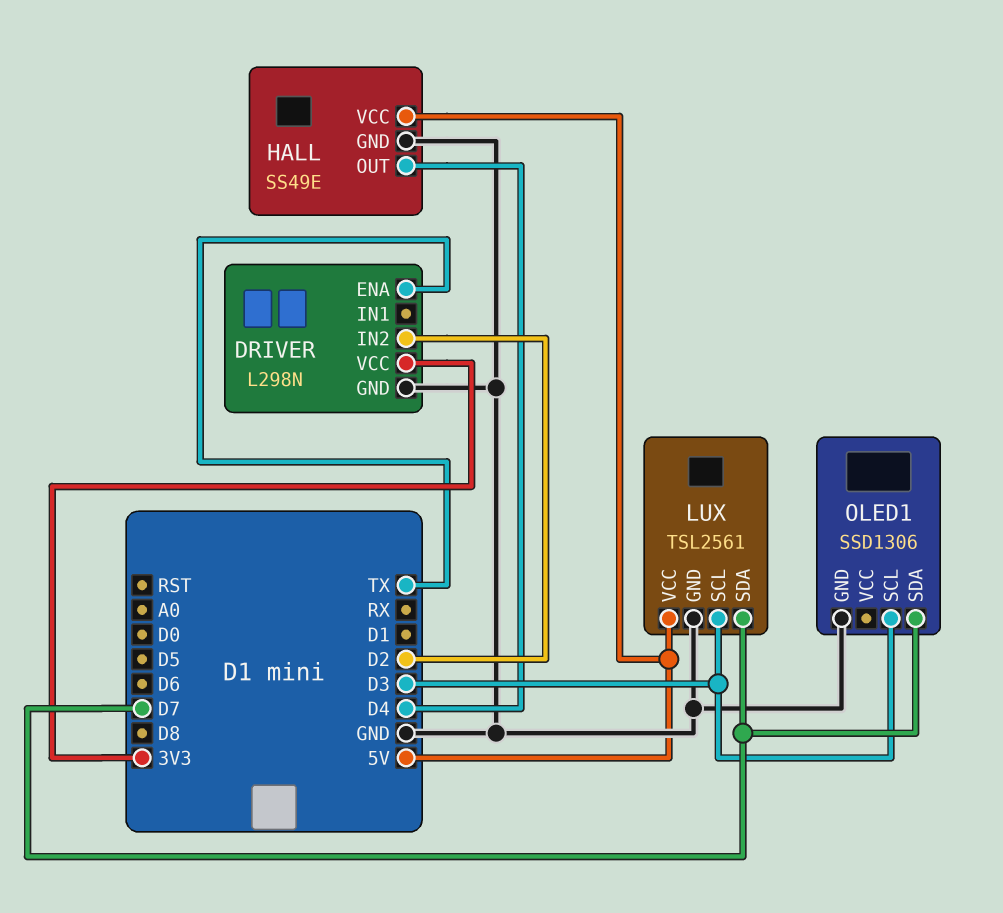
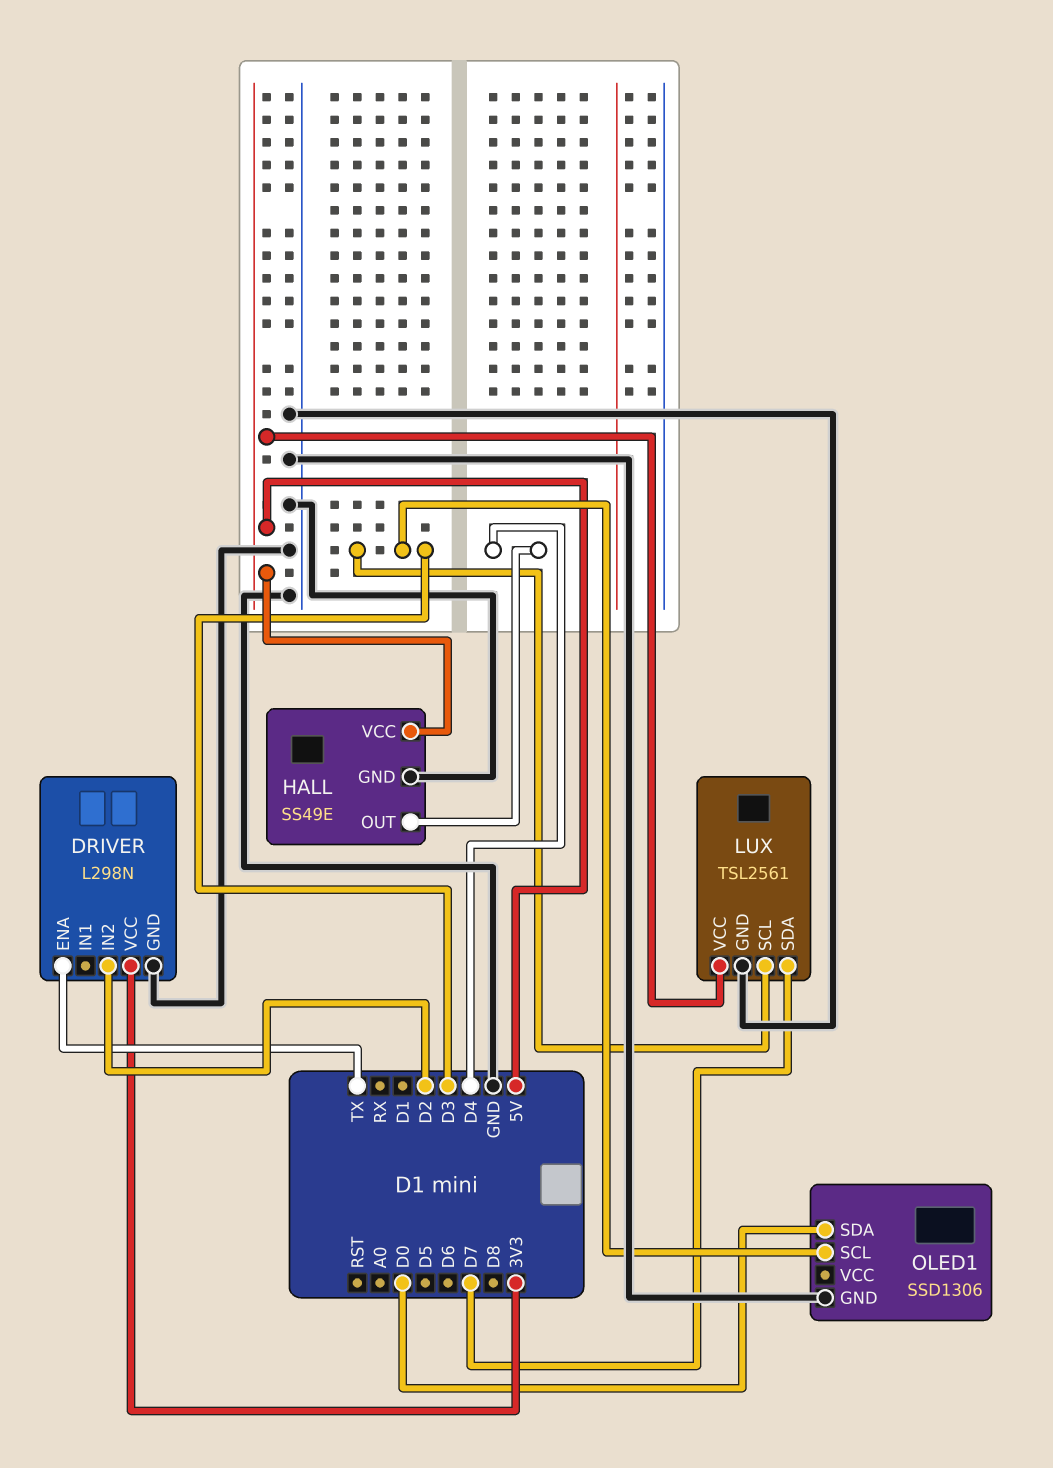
OLED1 pin SDA: D7 -> D0

